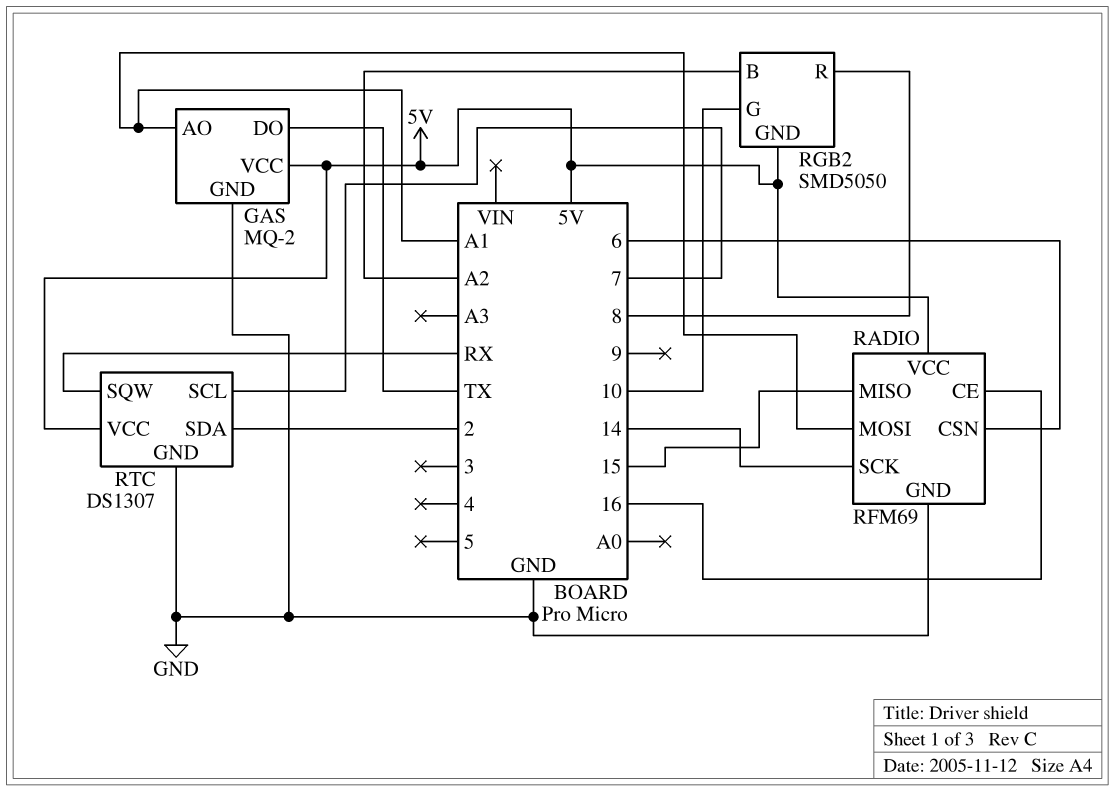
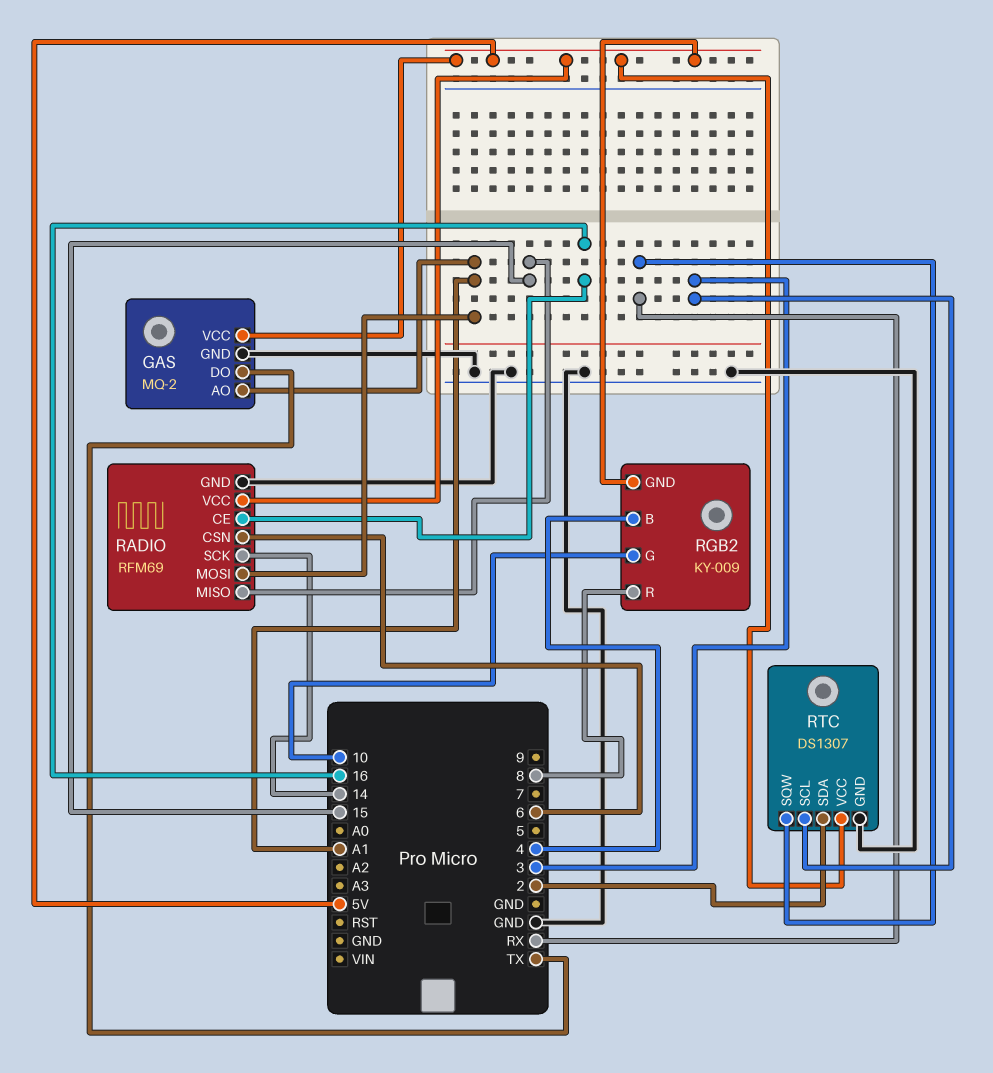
RGB2: SMD5050 -> KY-009
RGB2 pin B: A2 -> 4
RTC pin SCL: 7 -> 3

